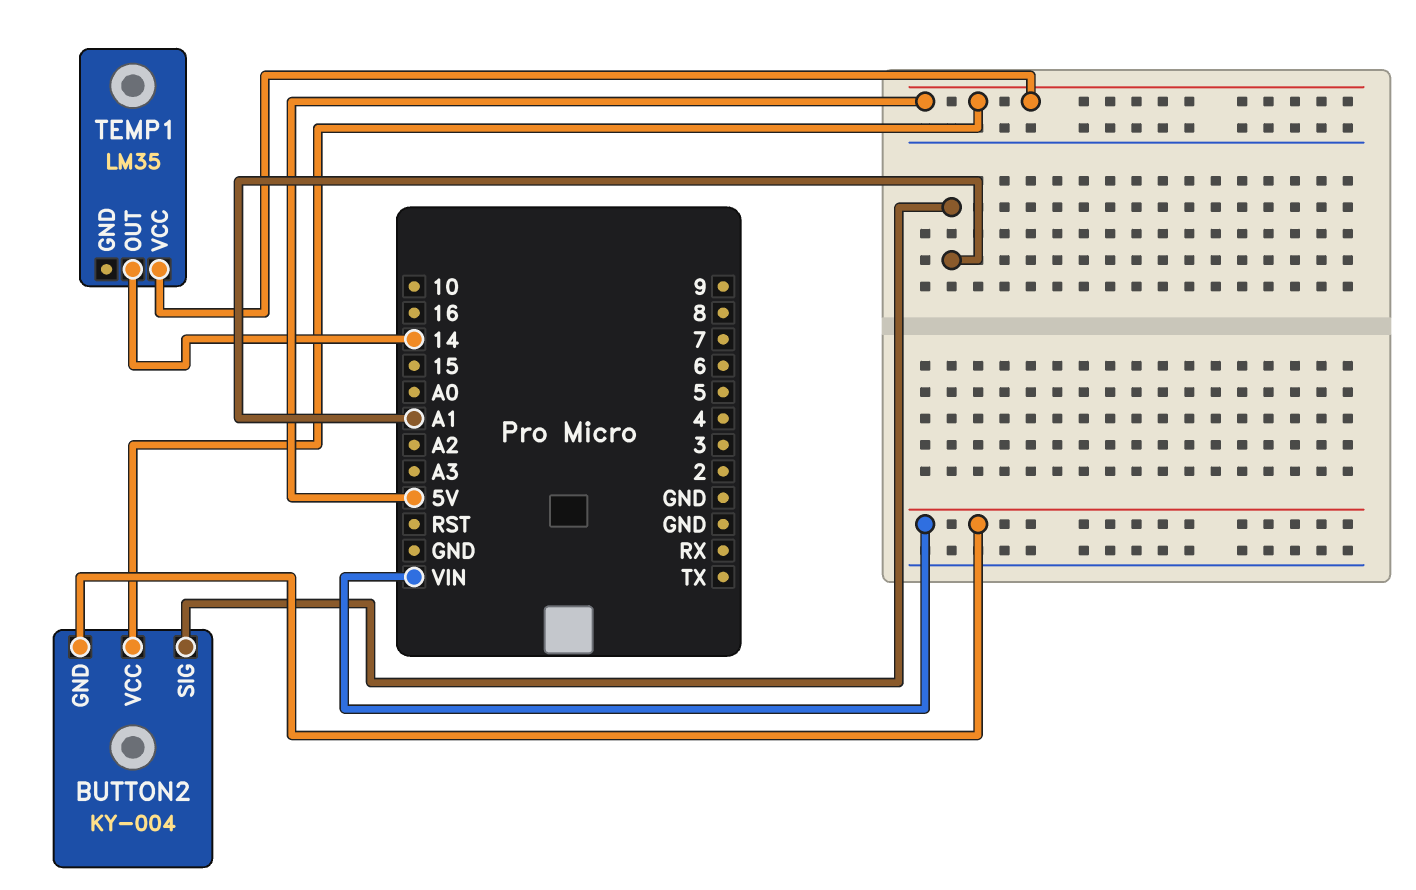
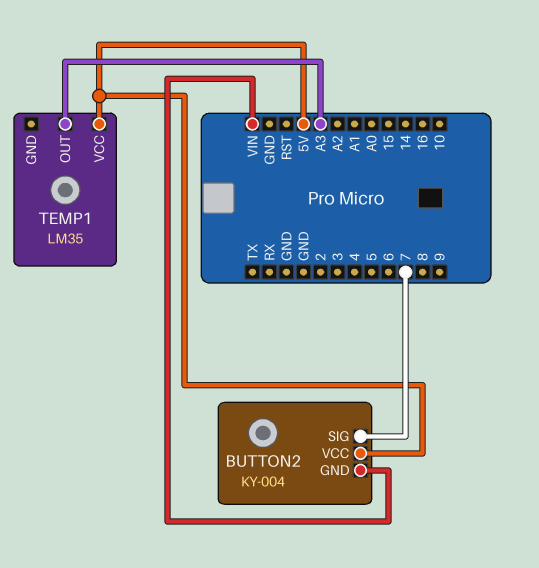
BUTTON2 pin SIG: A1 -> 7
TEMP1 pin OUT: 14 -> A3

